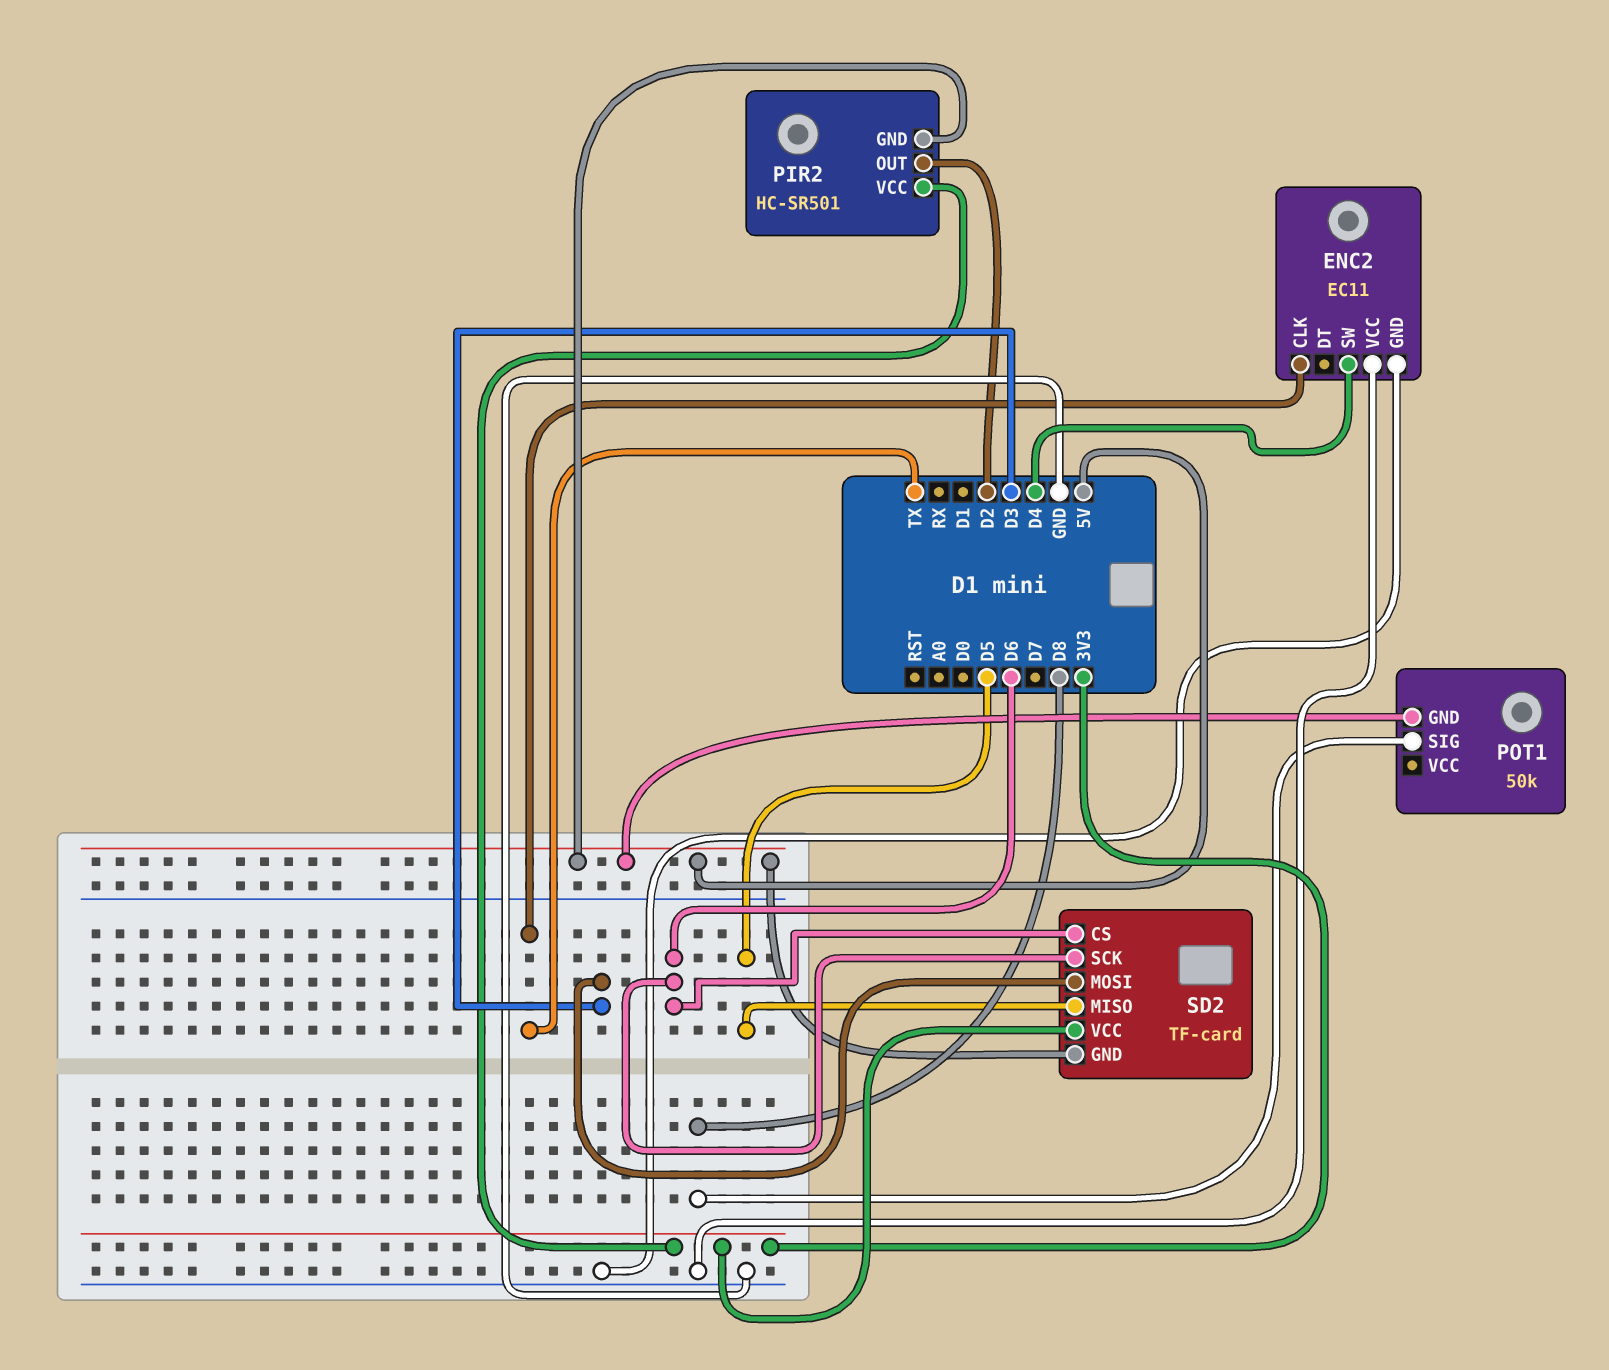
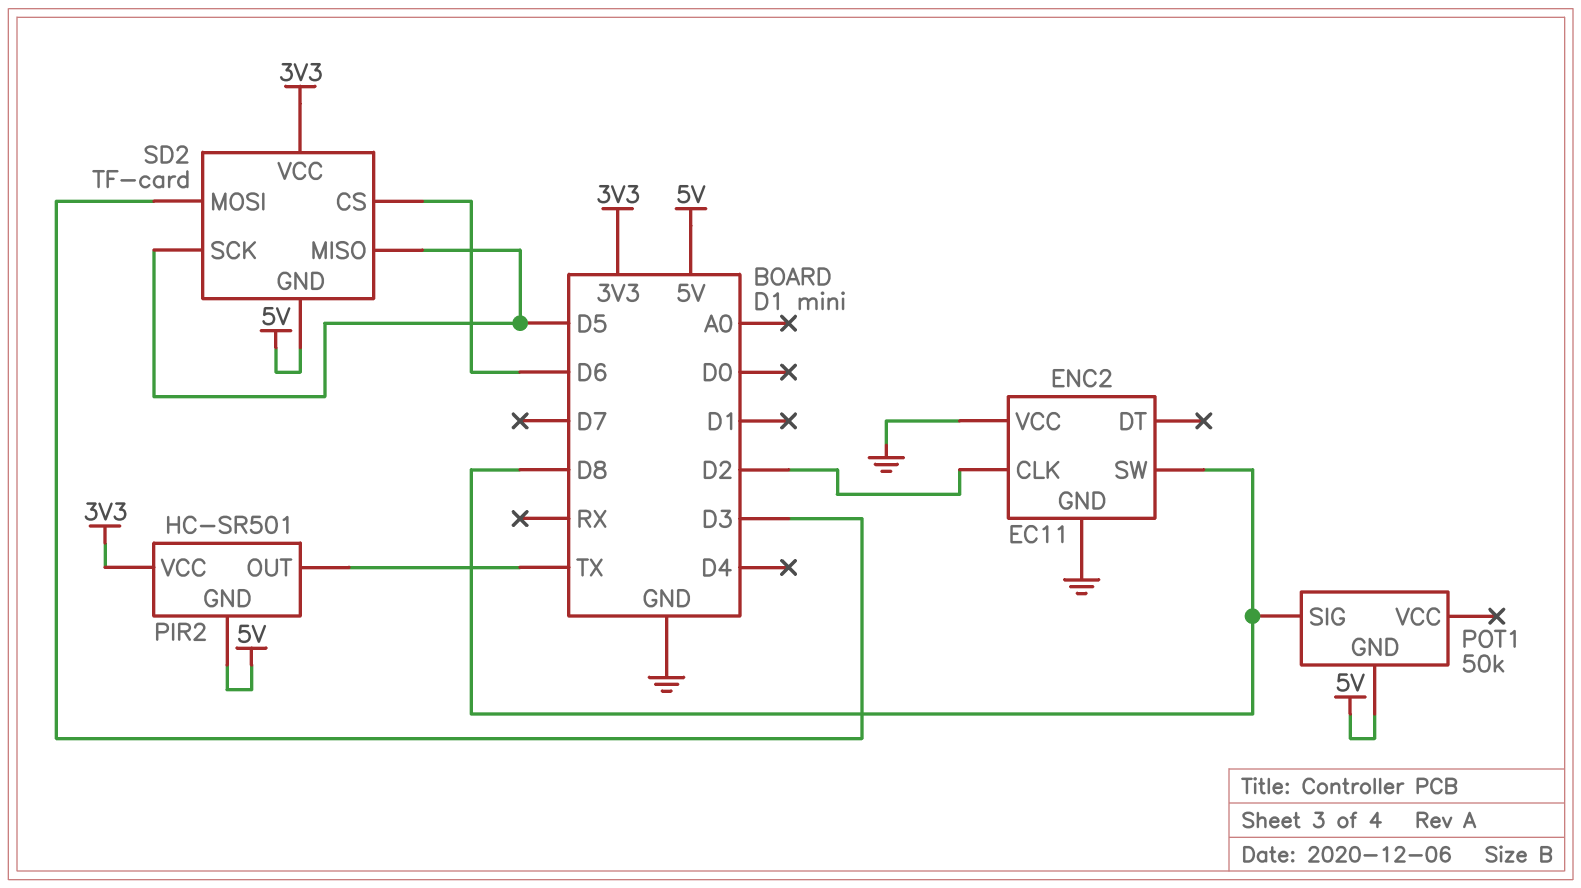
ENC2 pin CLK: TX -> D2
ENC2 pin SW: D4 -> D8
PIR2 pin OUT: D2 -> TX
SD2 pin SCK: D6 -> D5

